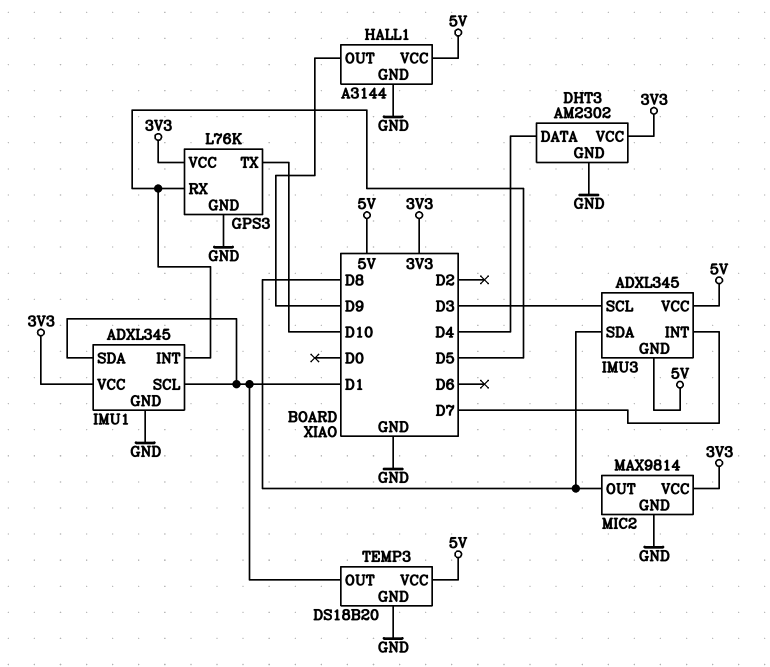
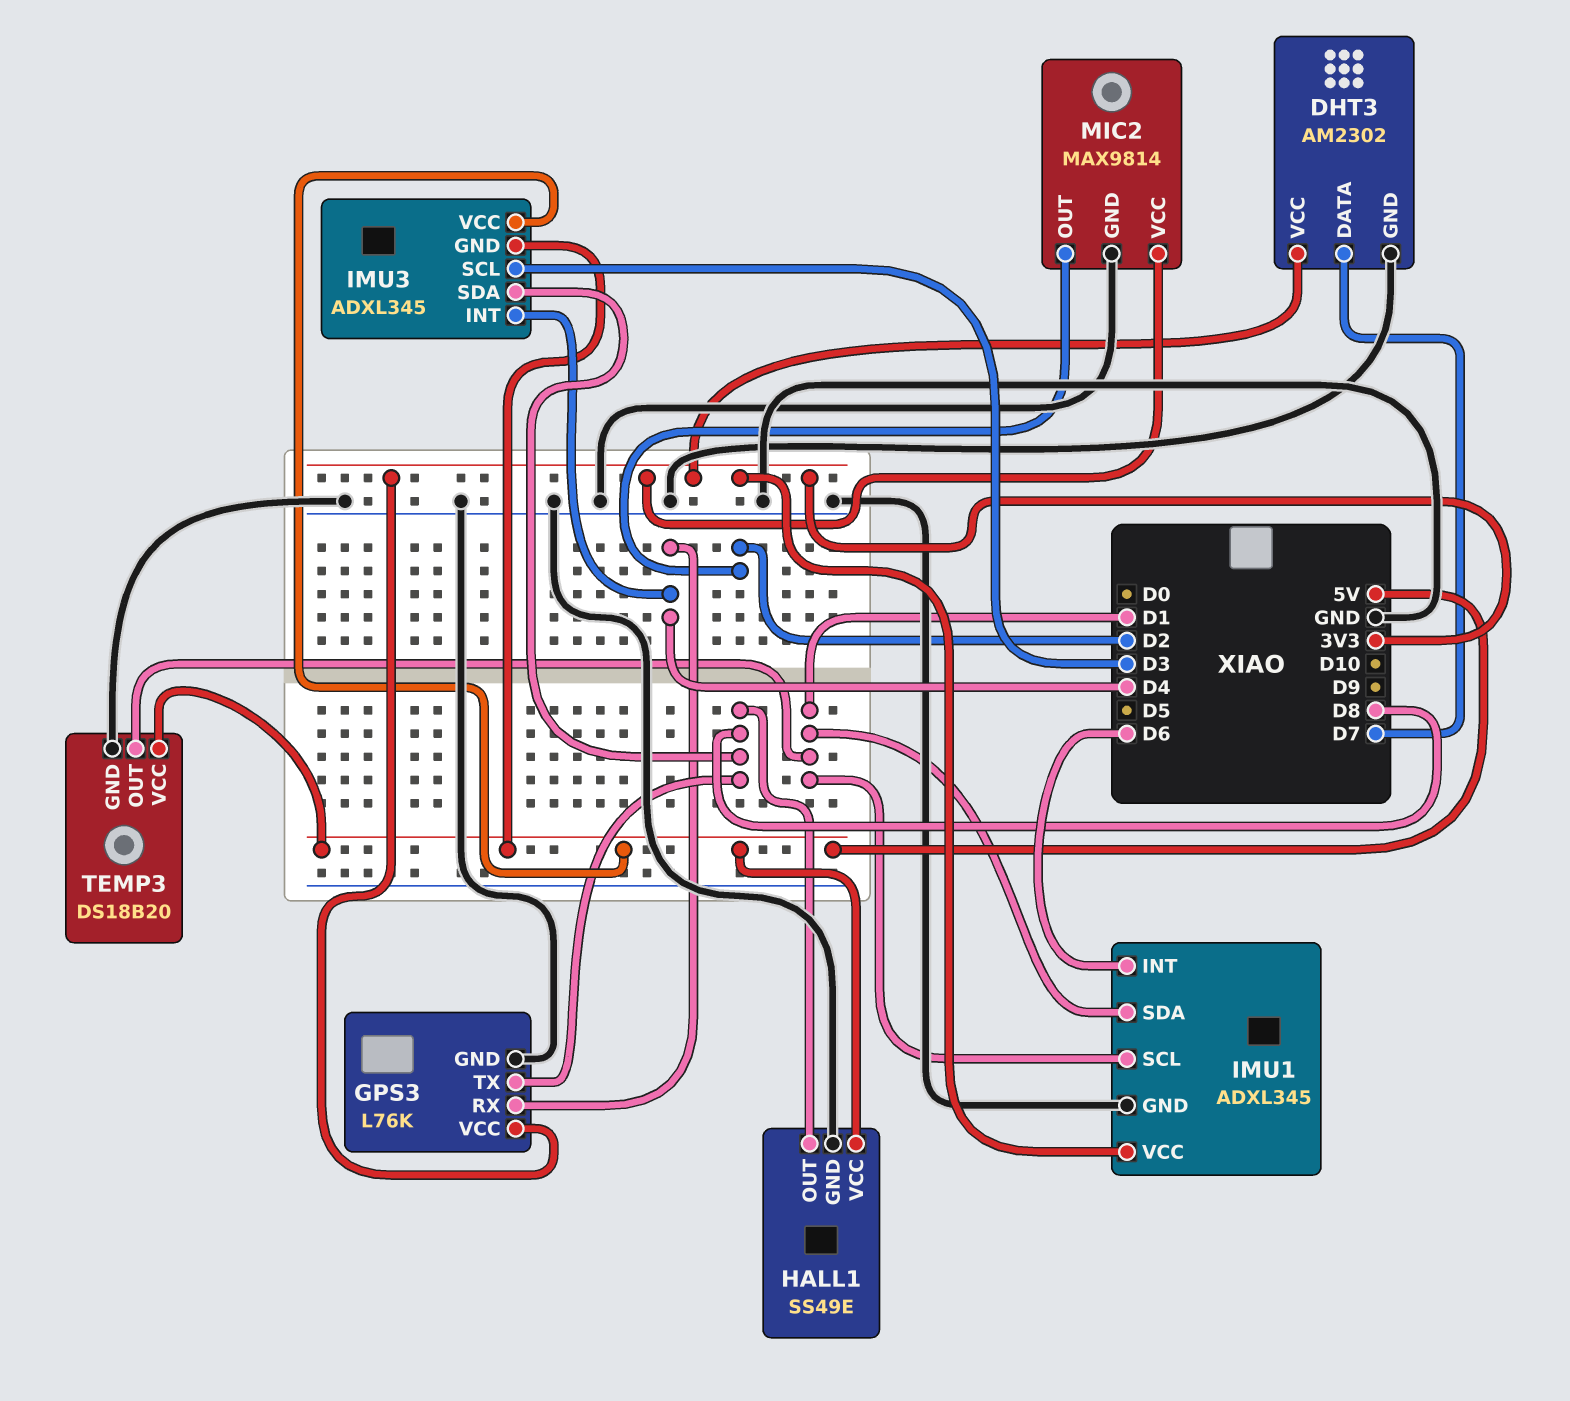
DHT3 pin DATA: D4 -> D7
GPS3 pin RX: D5 -> D4
GPS3 pin TX: D10 -> D8
HALL1: A3144 -> SS49E
HALL1 pin OUT: D9 -> D8
IMU1 pin INT: D5 -> D6
IMU3 pin INT: D7 -> D4
MIC2 pin OUT: D8 -> D2

